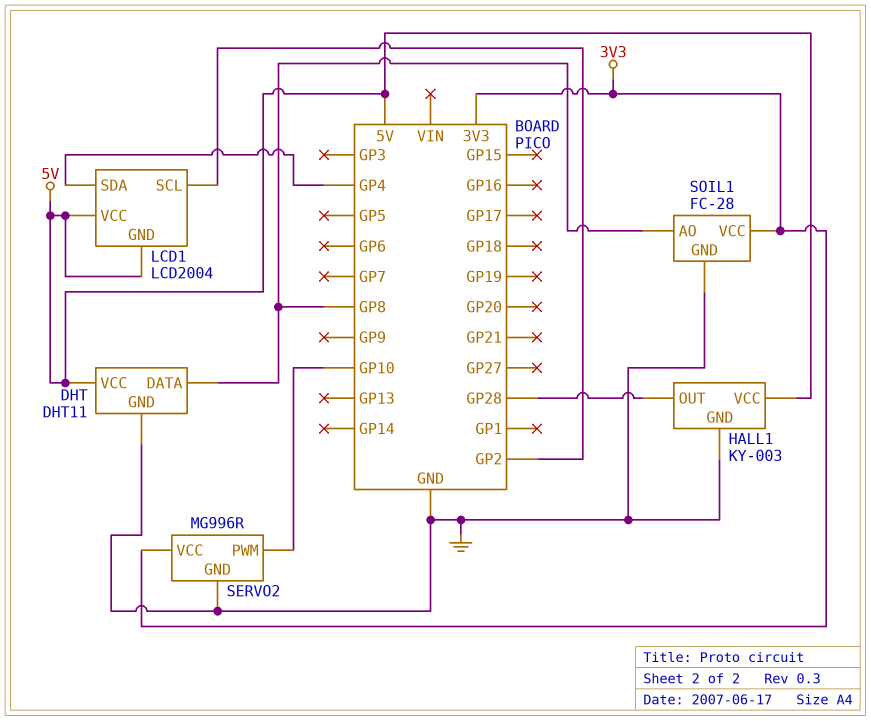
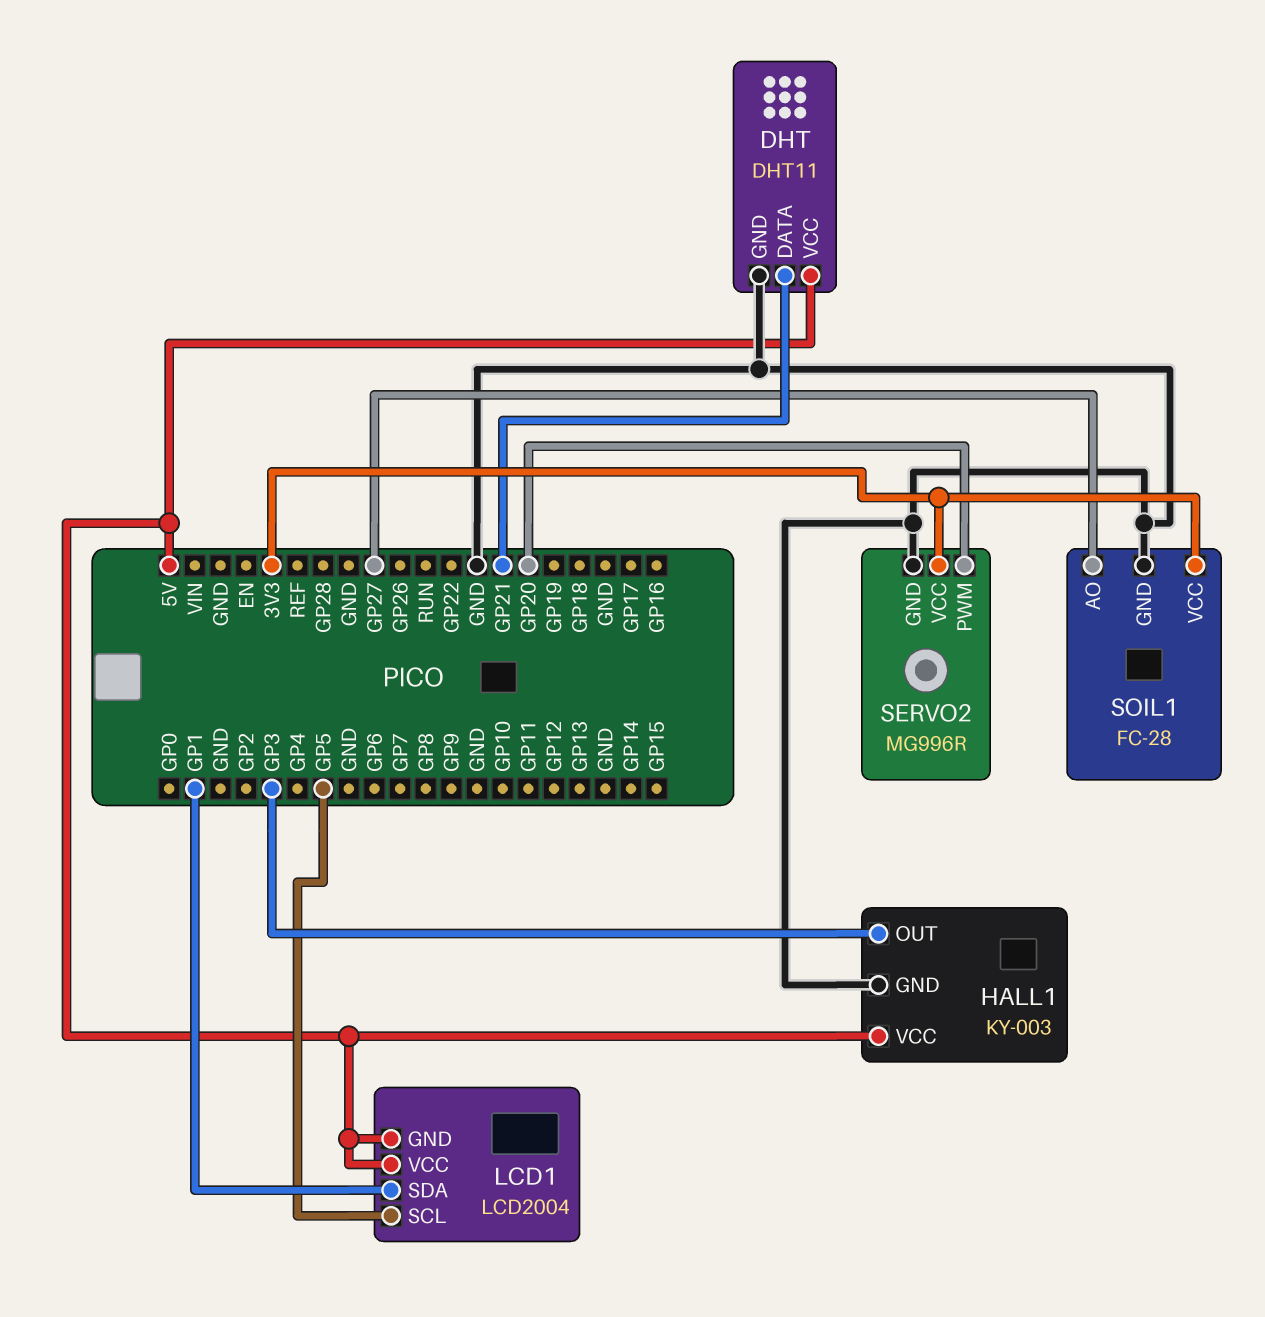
DHT pin DATA: GP8 -> GP21
HALL1 pin OUT: GP28 -> GP3
LCD1 pin SCL: GP2 -> GP5
LCD1 pin SDA: GP4 -> GP1
SERVO2 pin PWM: GP10 -> GP20
SOIL1 pin AO: GP8 -> GP27

